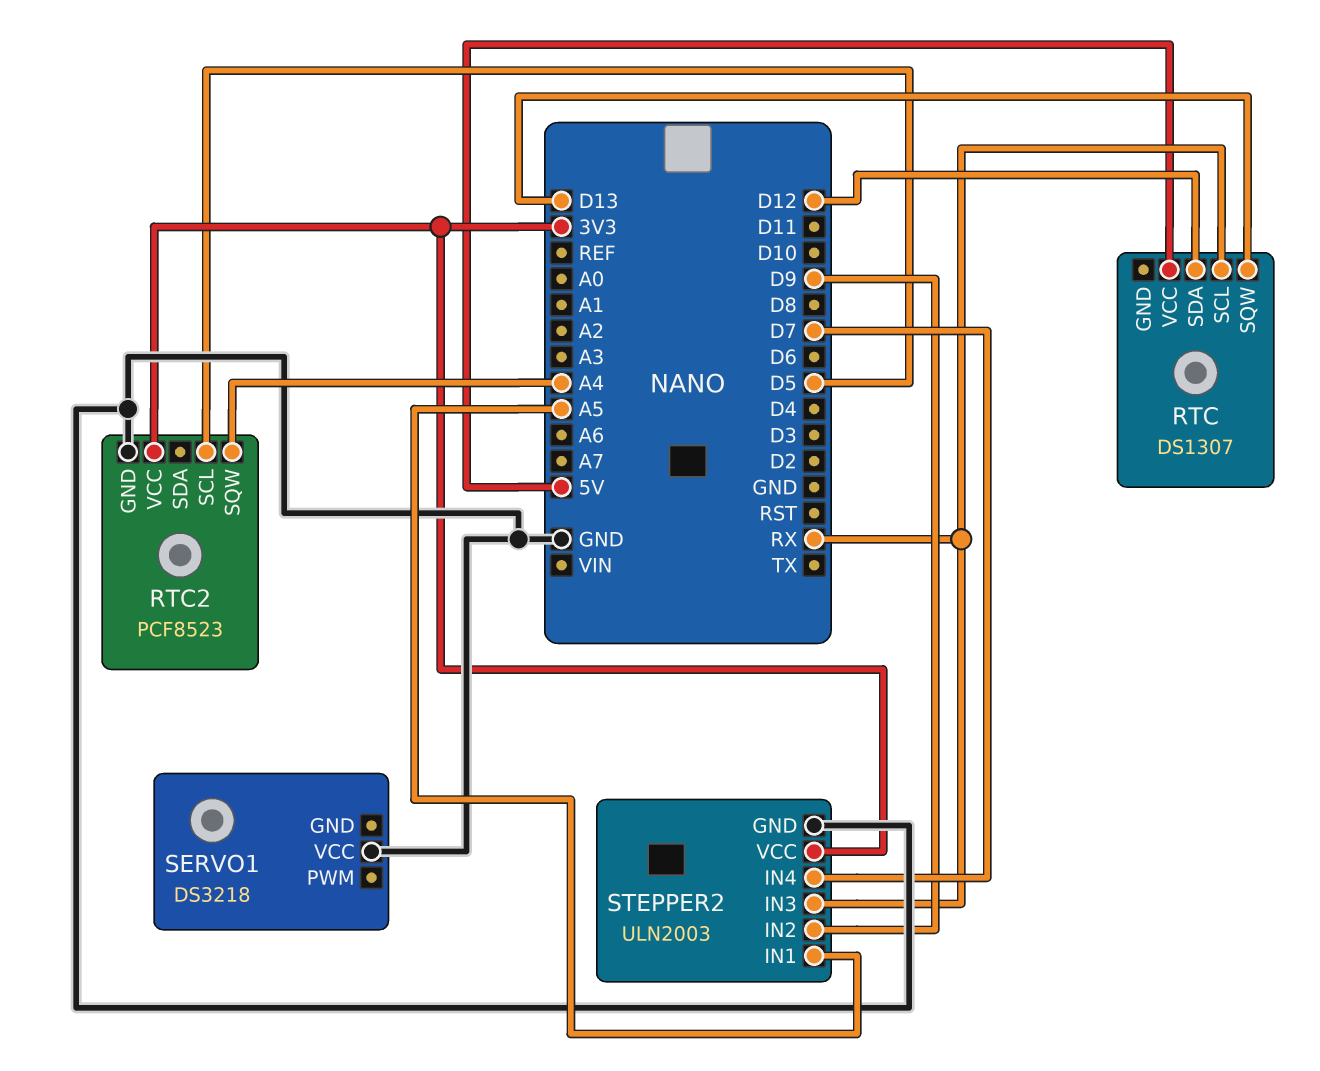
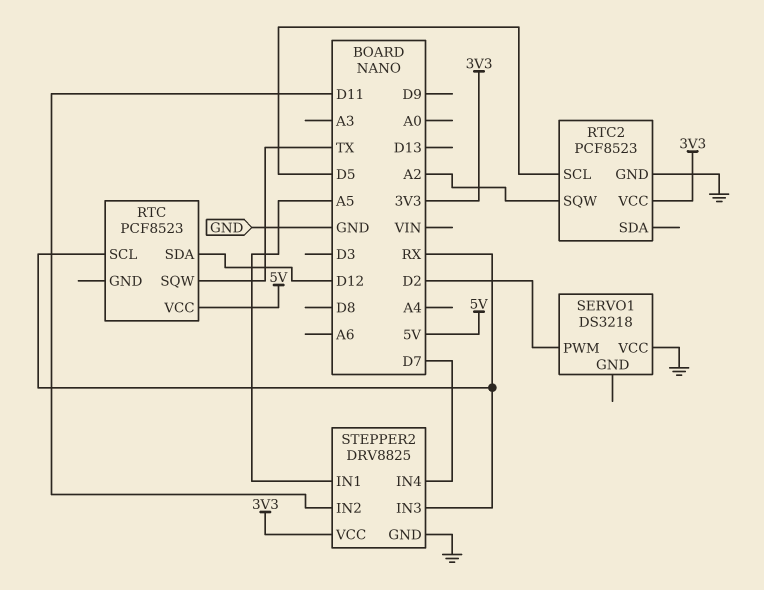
RTC: DS1307 -> PCF8523
RTC pin SQW: D13 -> TX
RTC2 pin SQW: A4 -> A2
SERVO1 pin PWM: none -> D2
STEPPER2: ULN2003 -> DRV8825
STEPPER2 pin IN2: D9 -> D11

